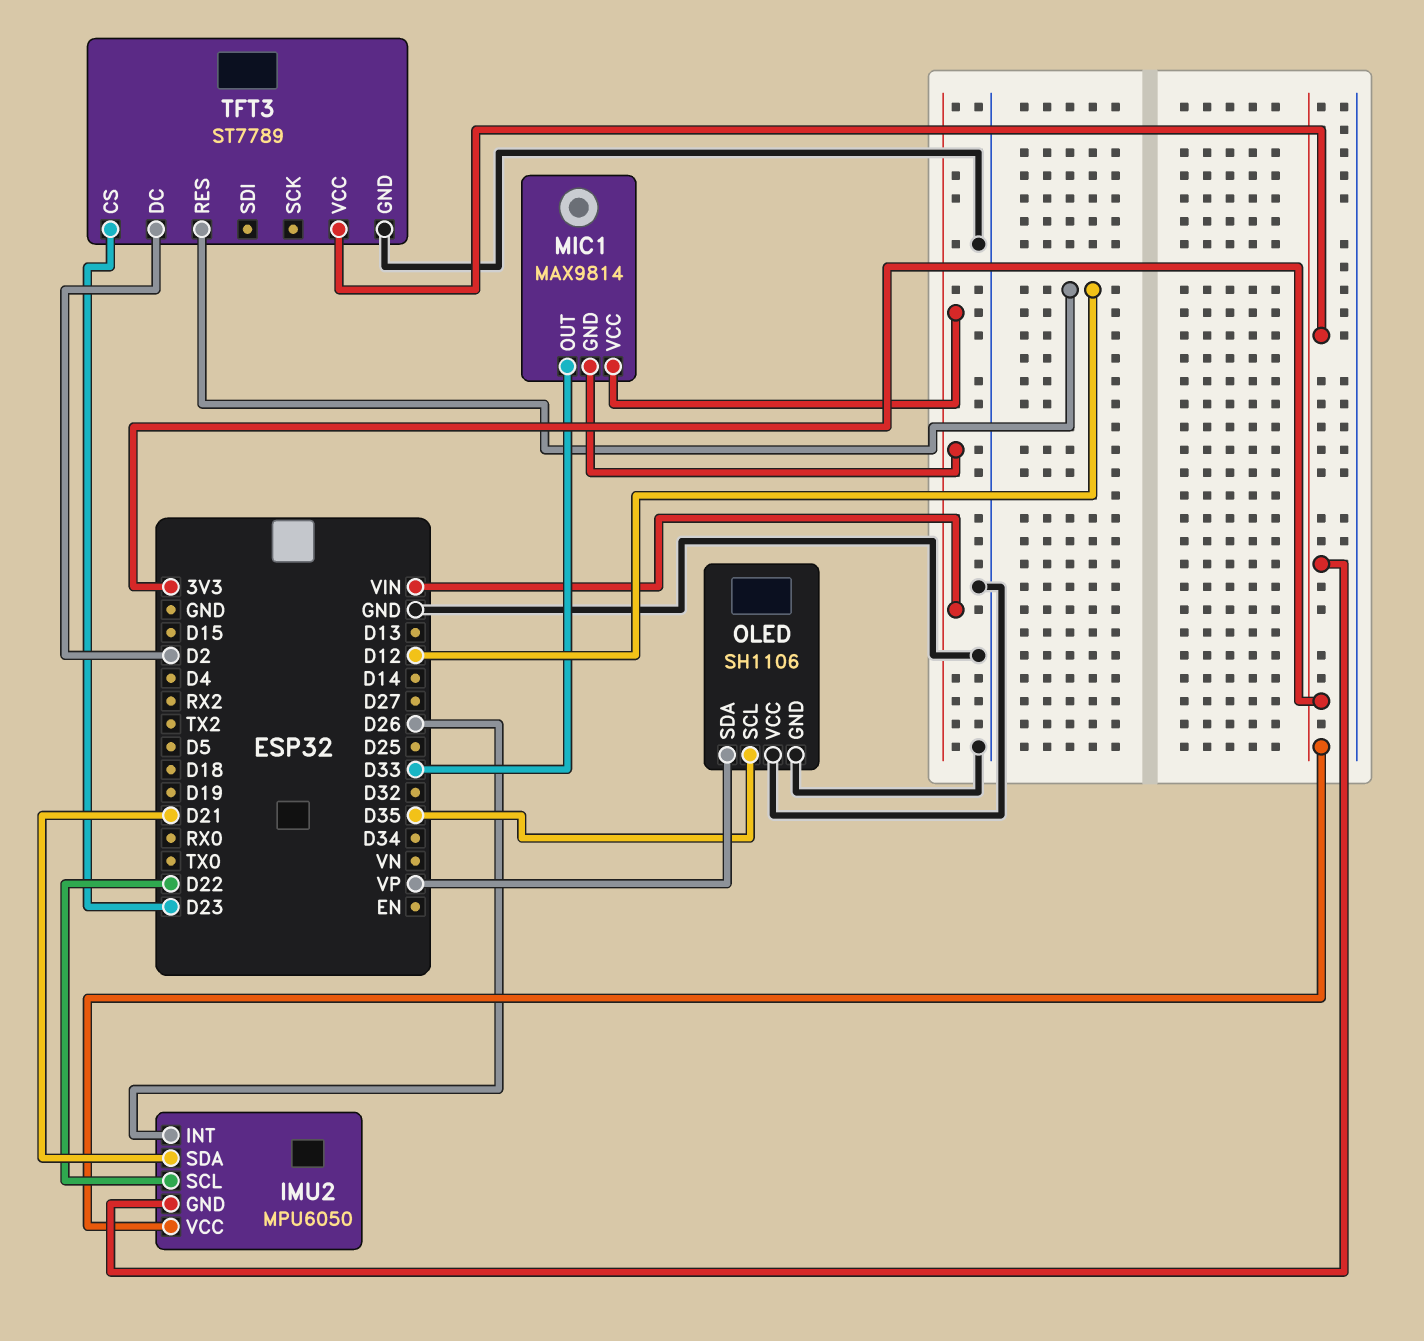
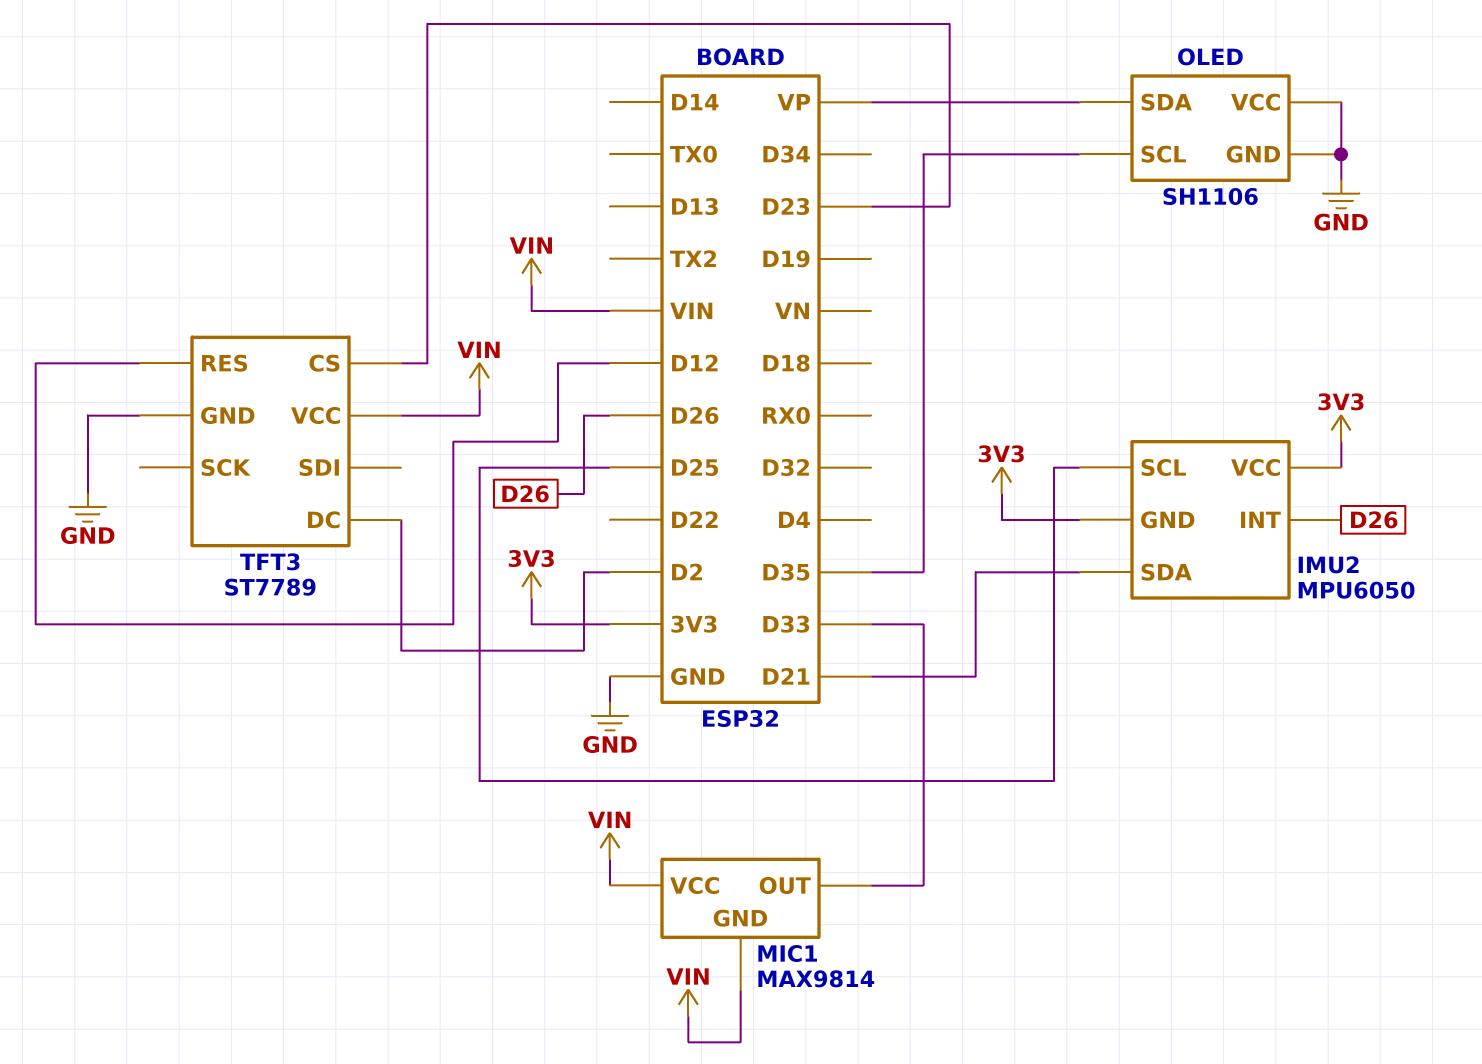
IMU2 pin SCL: D22 -> D25
TFT3 pin VCC: 3V3 -> VIN

